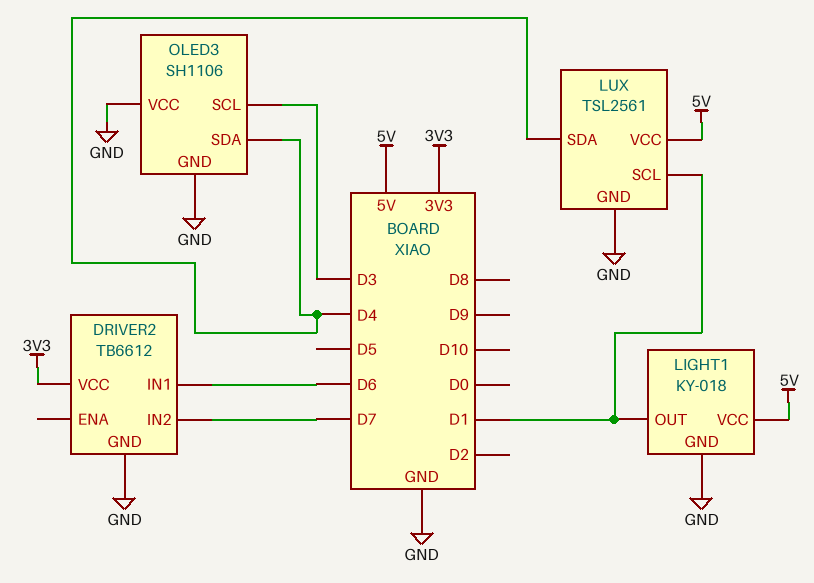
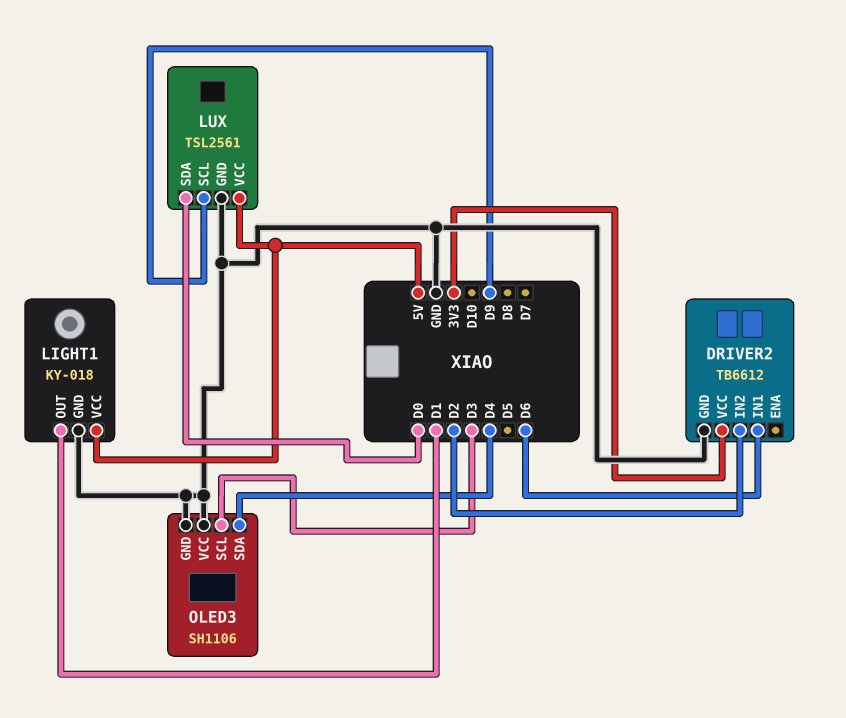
DRIVER2 pin IN2: D7 -> D2
LUX pin SCL: D1 -> D9
LUX pin SDA: D4 -> D0

